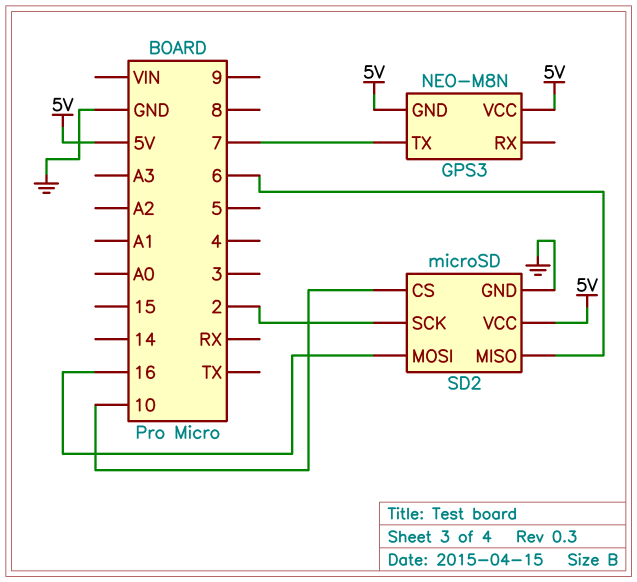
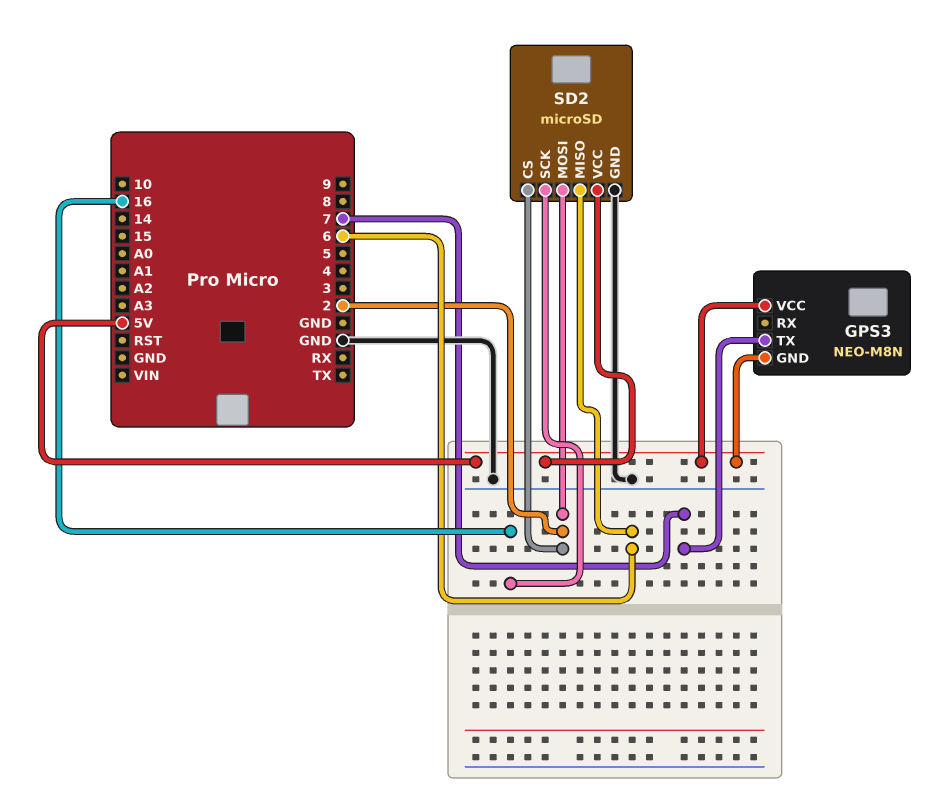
SD2 pin CS: 10 -> 2
SD2 pin MOSI: 16 -> 2
SD2 pin SCK: 2 -> 16

